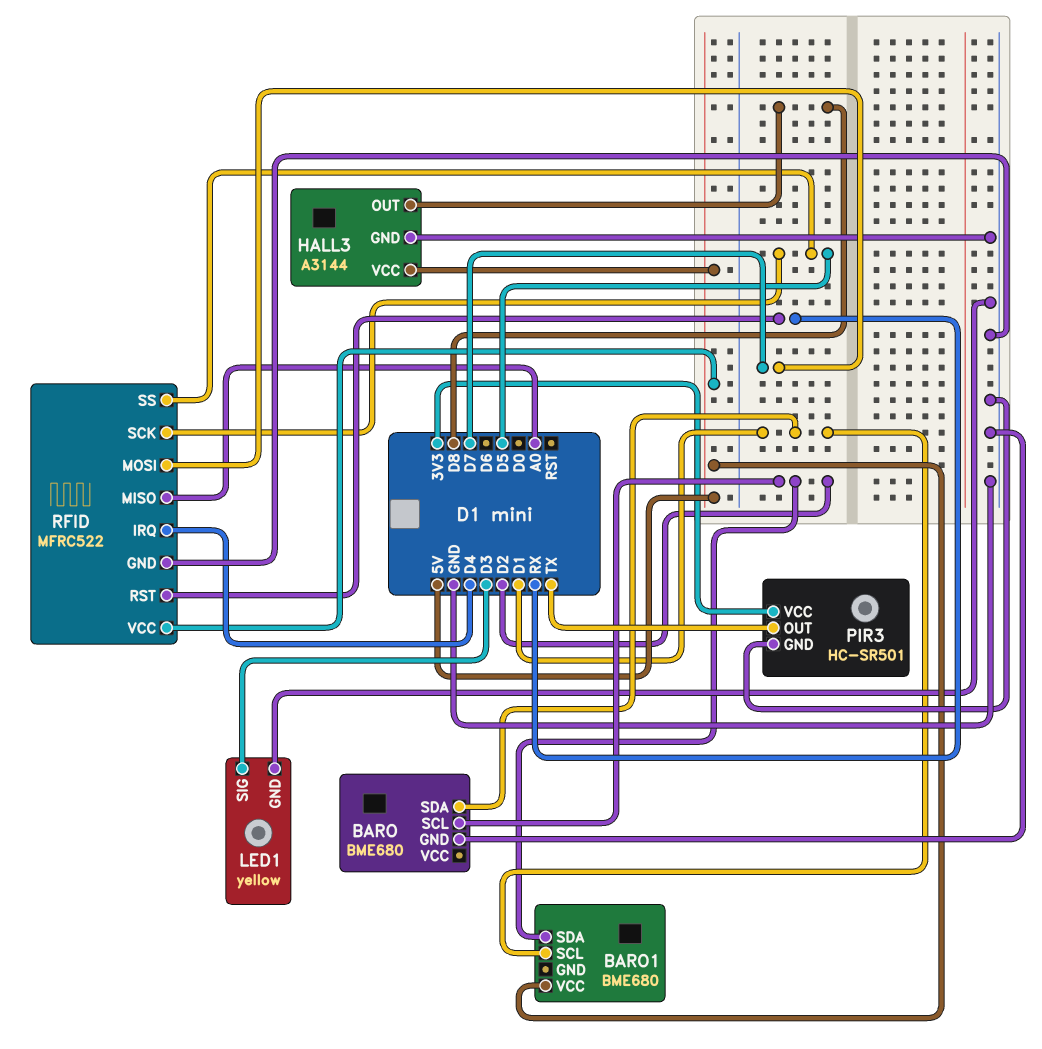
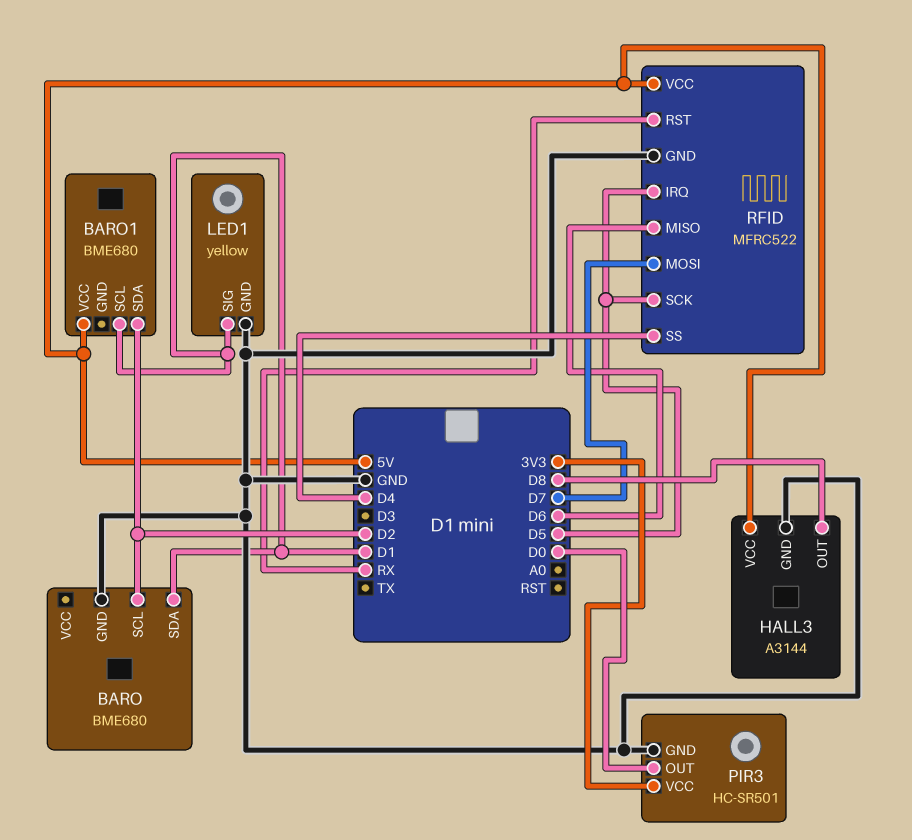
LED1 pin SIG: D3 -> D1
PIR3 pin OUT: TX -> D0
RFID pin IRQ: D4 -> D5
RFID pin MISO: A0 -> D6
RFID pin SS: D5 -> D4

